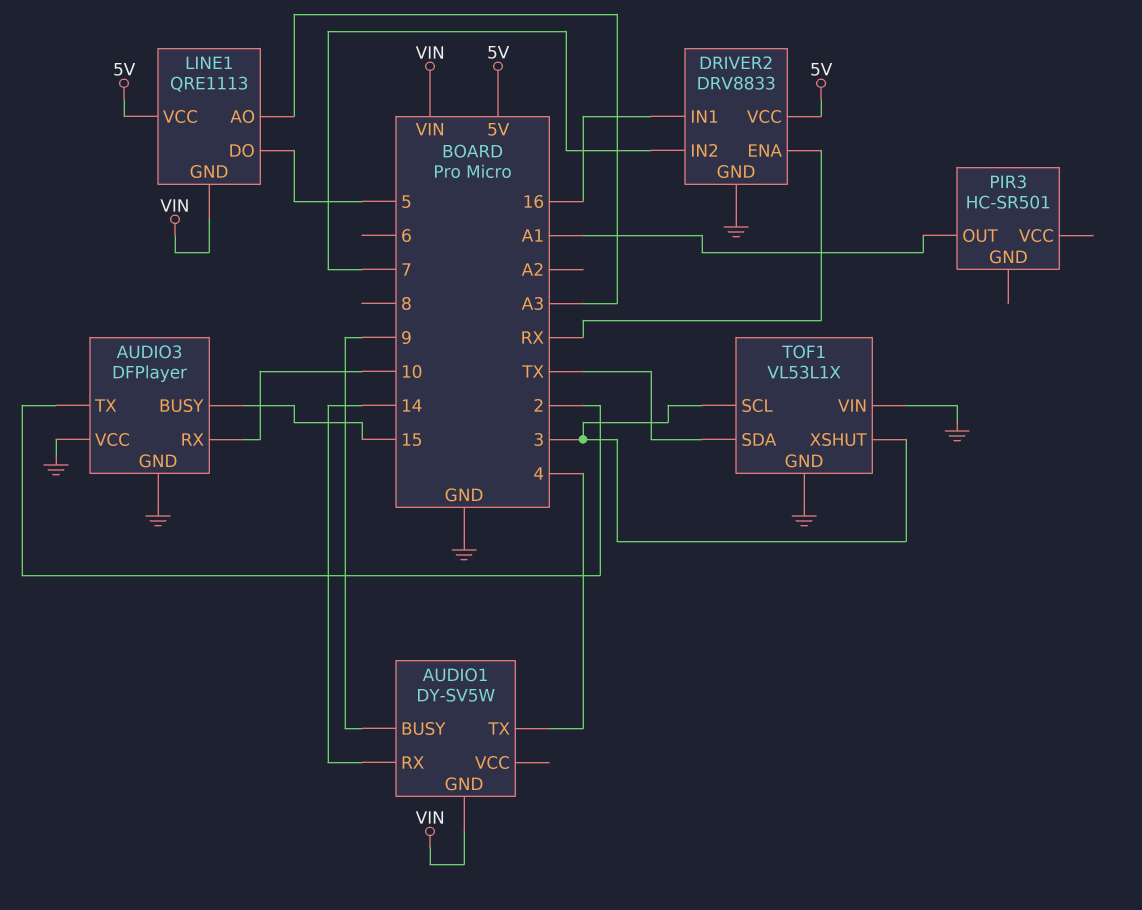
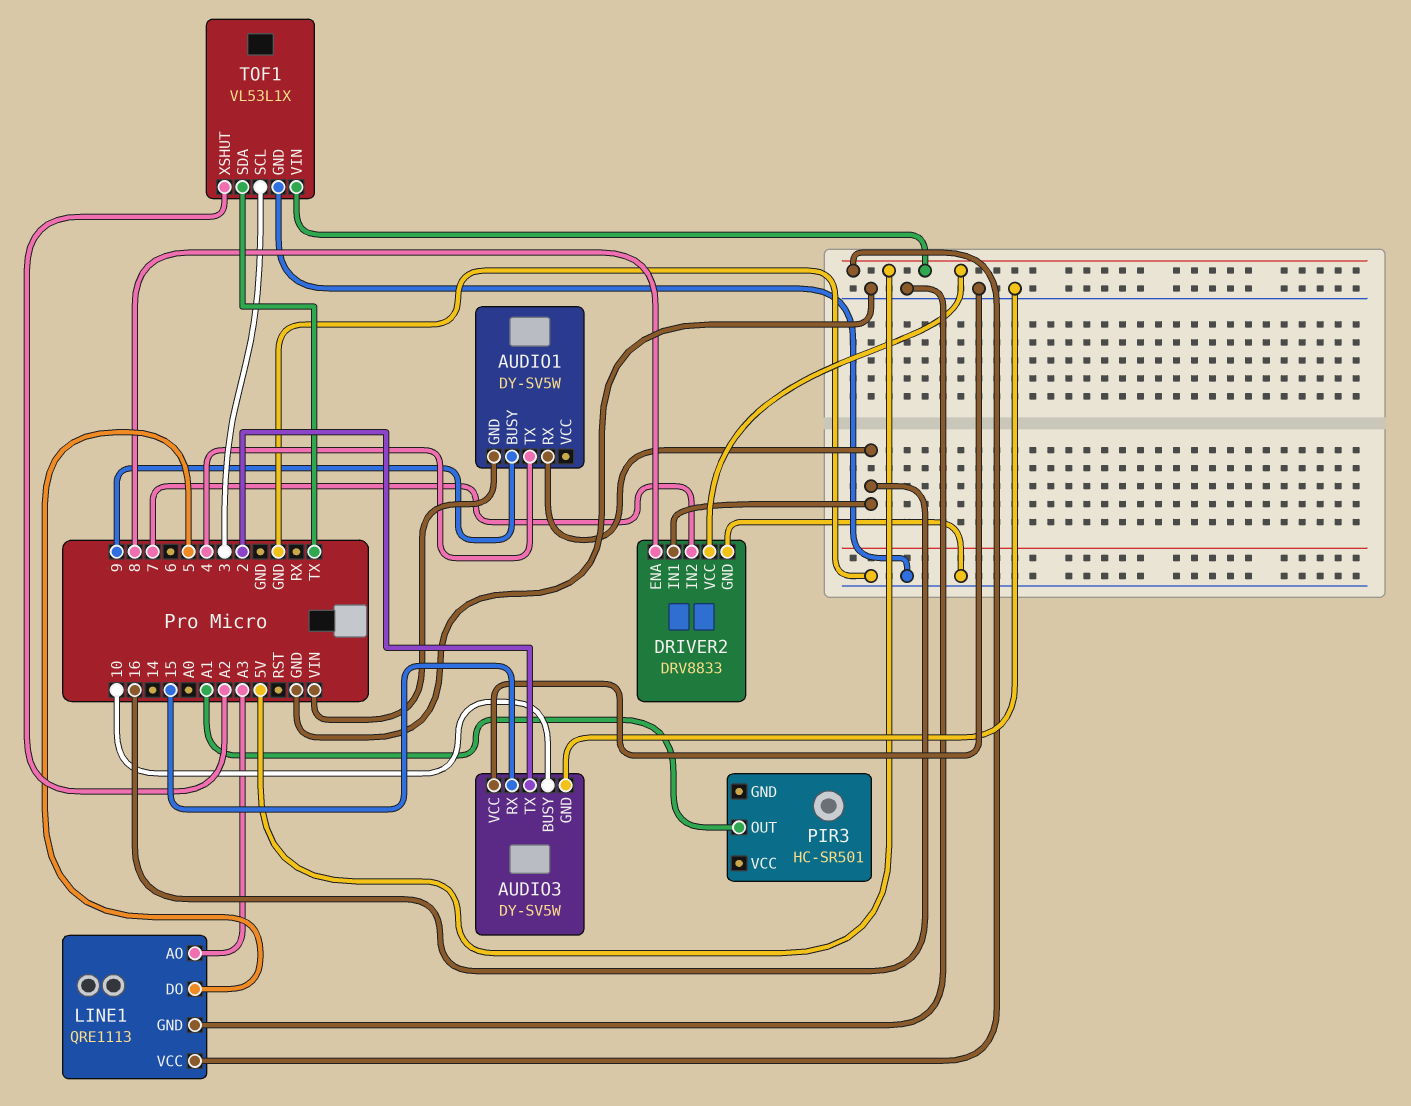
AUDIO1 pin RX: 14 -> 16
AUDIO3: DFPlayer -> DY-SV5W
AUDIO3 pin BUSY: 15 -> 10
AUDIO3 pin RX: 10 -> 15
DRIVER2 pin ENA: RX -> 8
LINE1 pin GND: VIN -> GND
TOF1 pin VIN: GND -> 5V
TOF1 pin XSHUT: 3 -> A2

